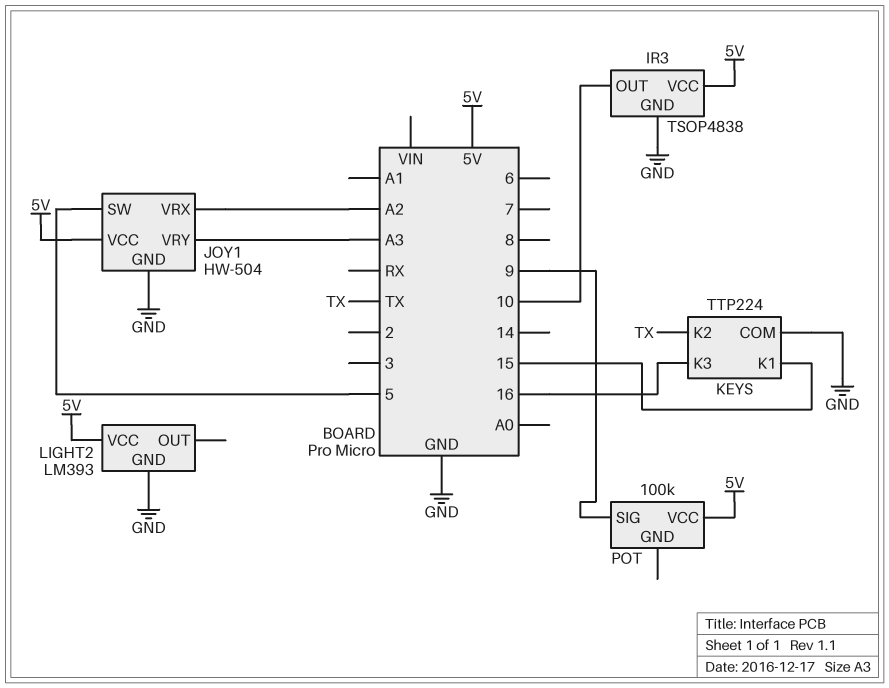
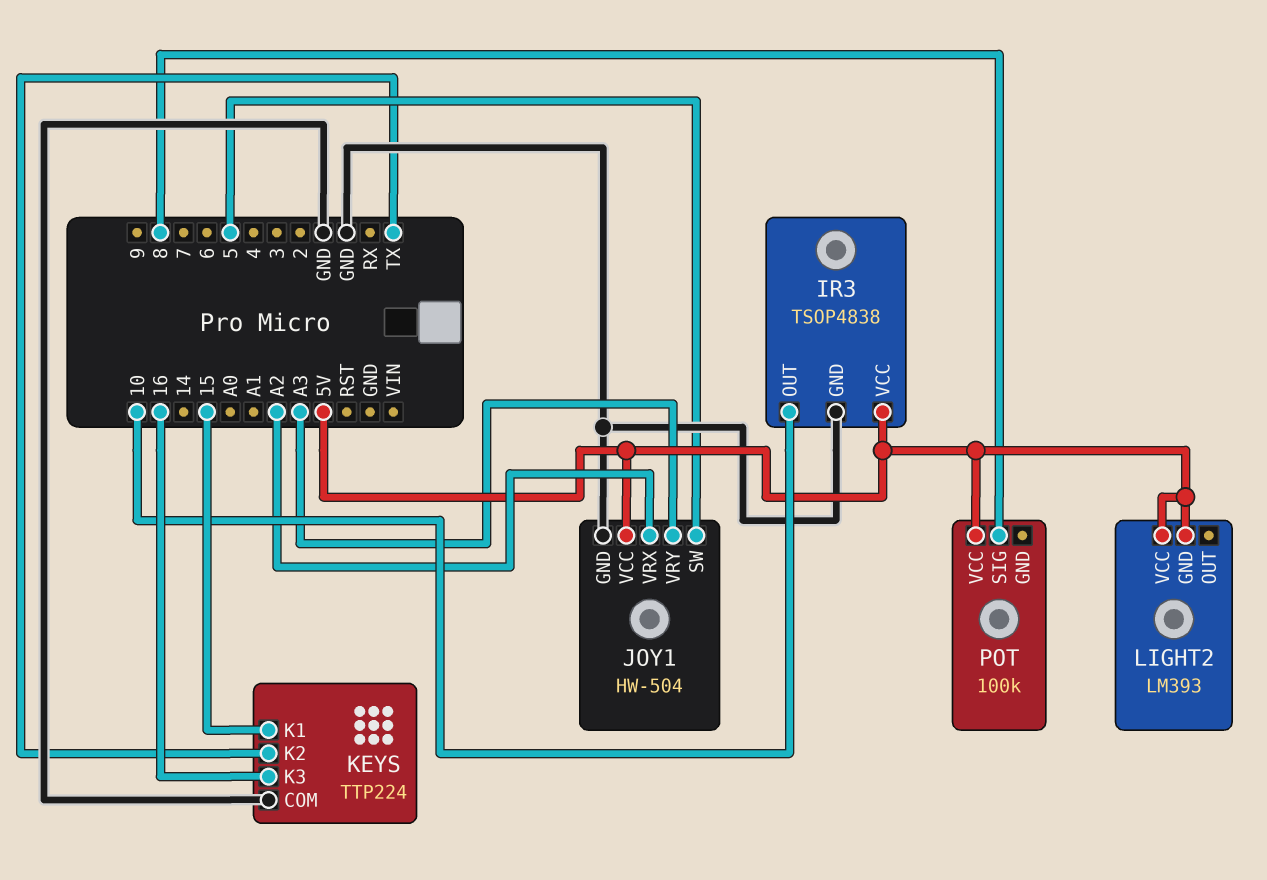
LIGHT2 pin GND: GND -> 5V
POT pin SIG: 9 -> 8

